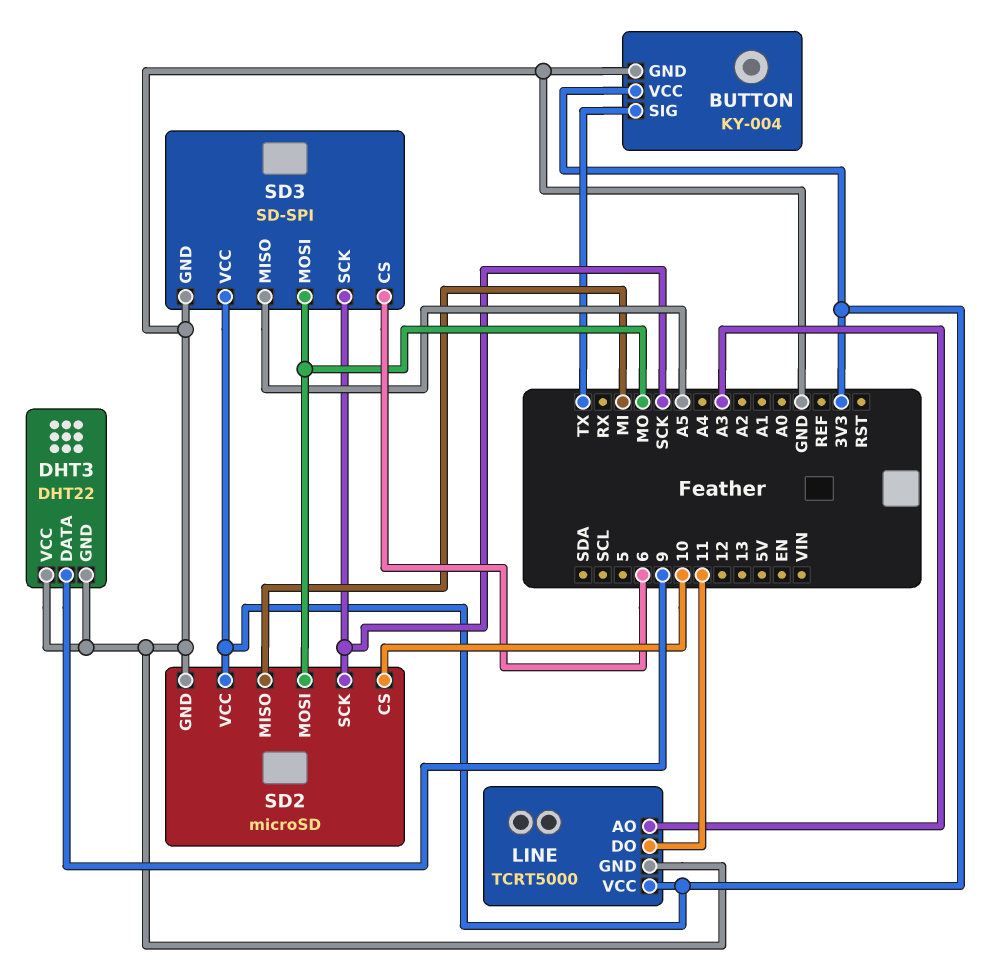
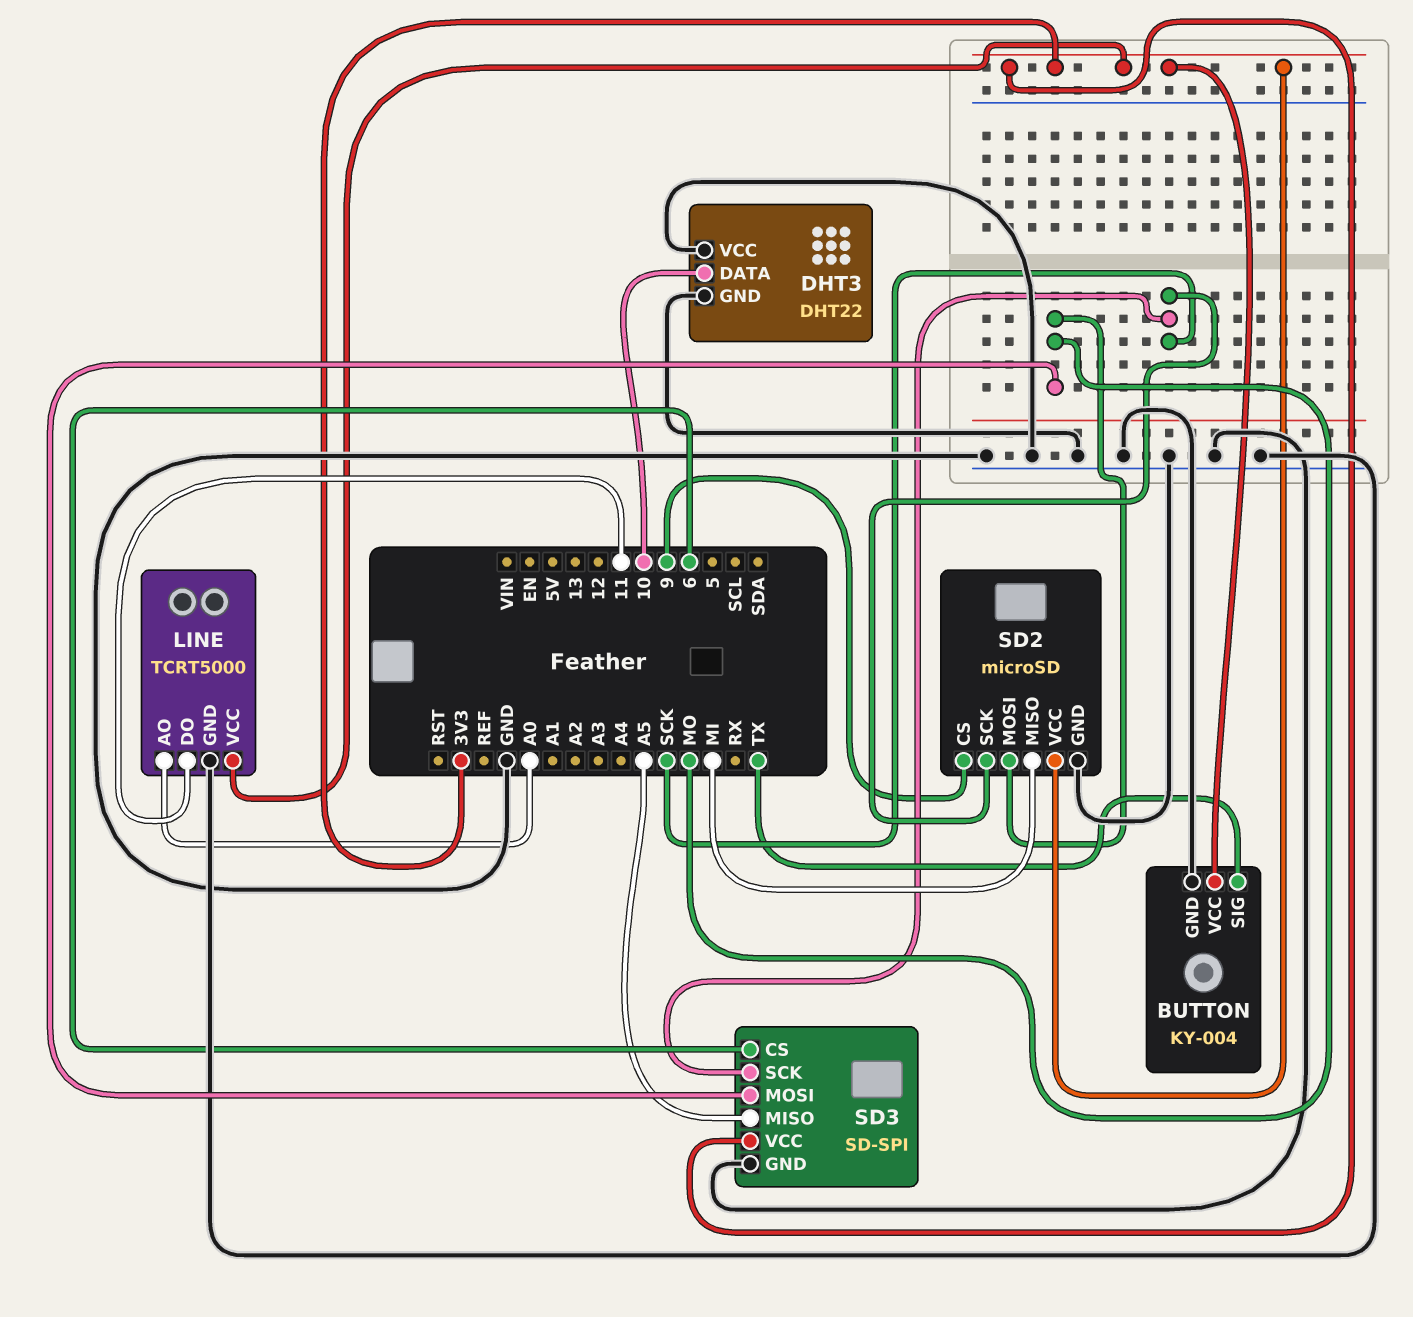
DHT3 pin DATA: 9 -> 10
LINE pin AO: A3 -> A0
SD2 pin CS: 10 -> 9

